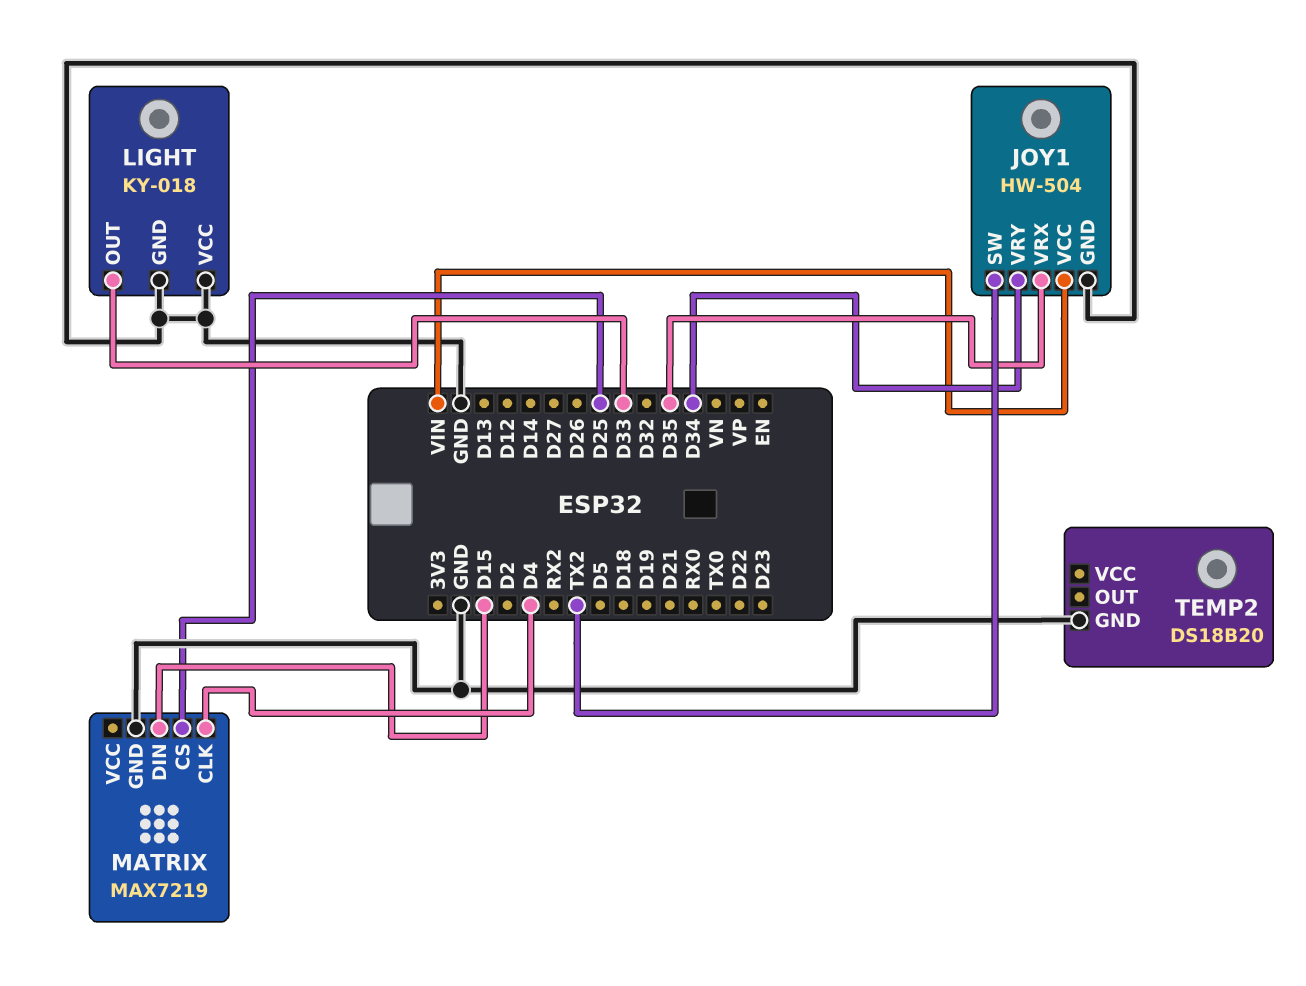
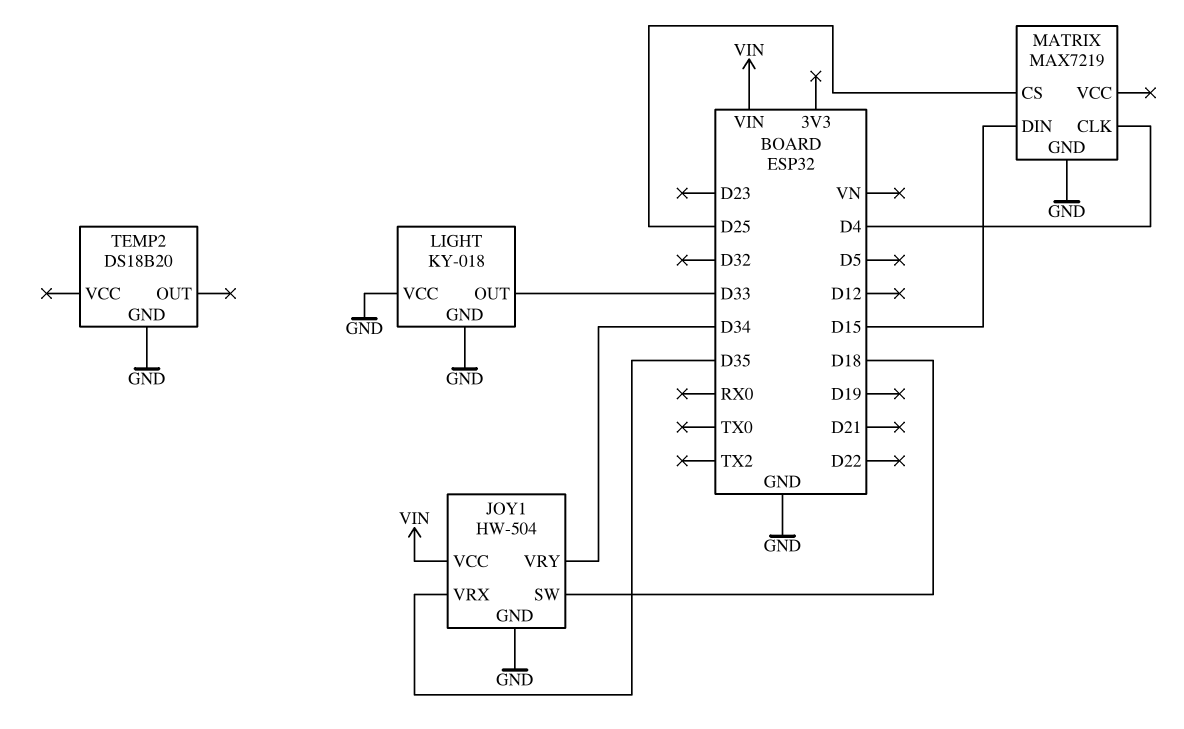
JOY1 pin SW: TX2 -> D18

